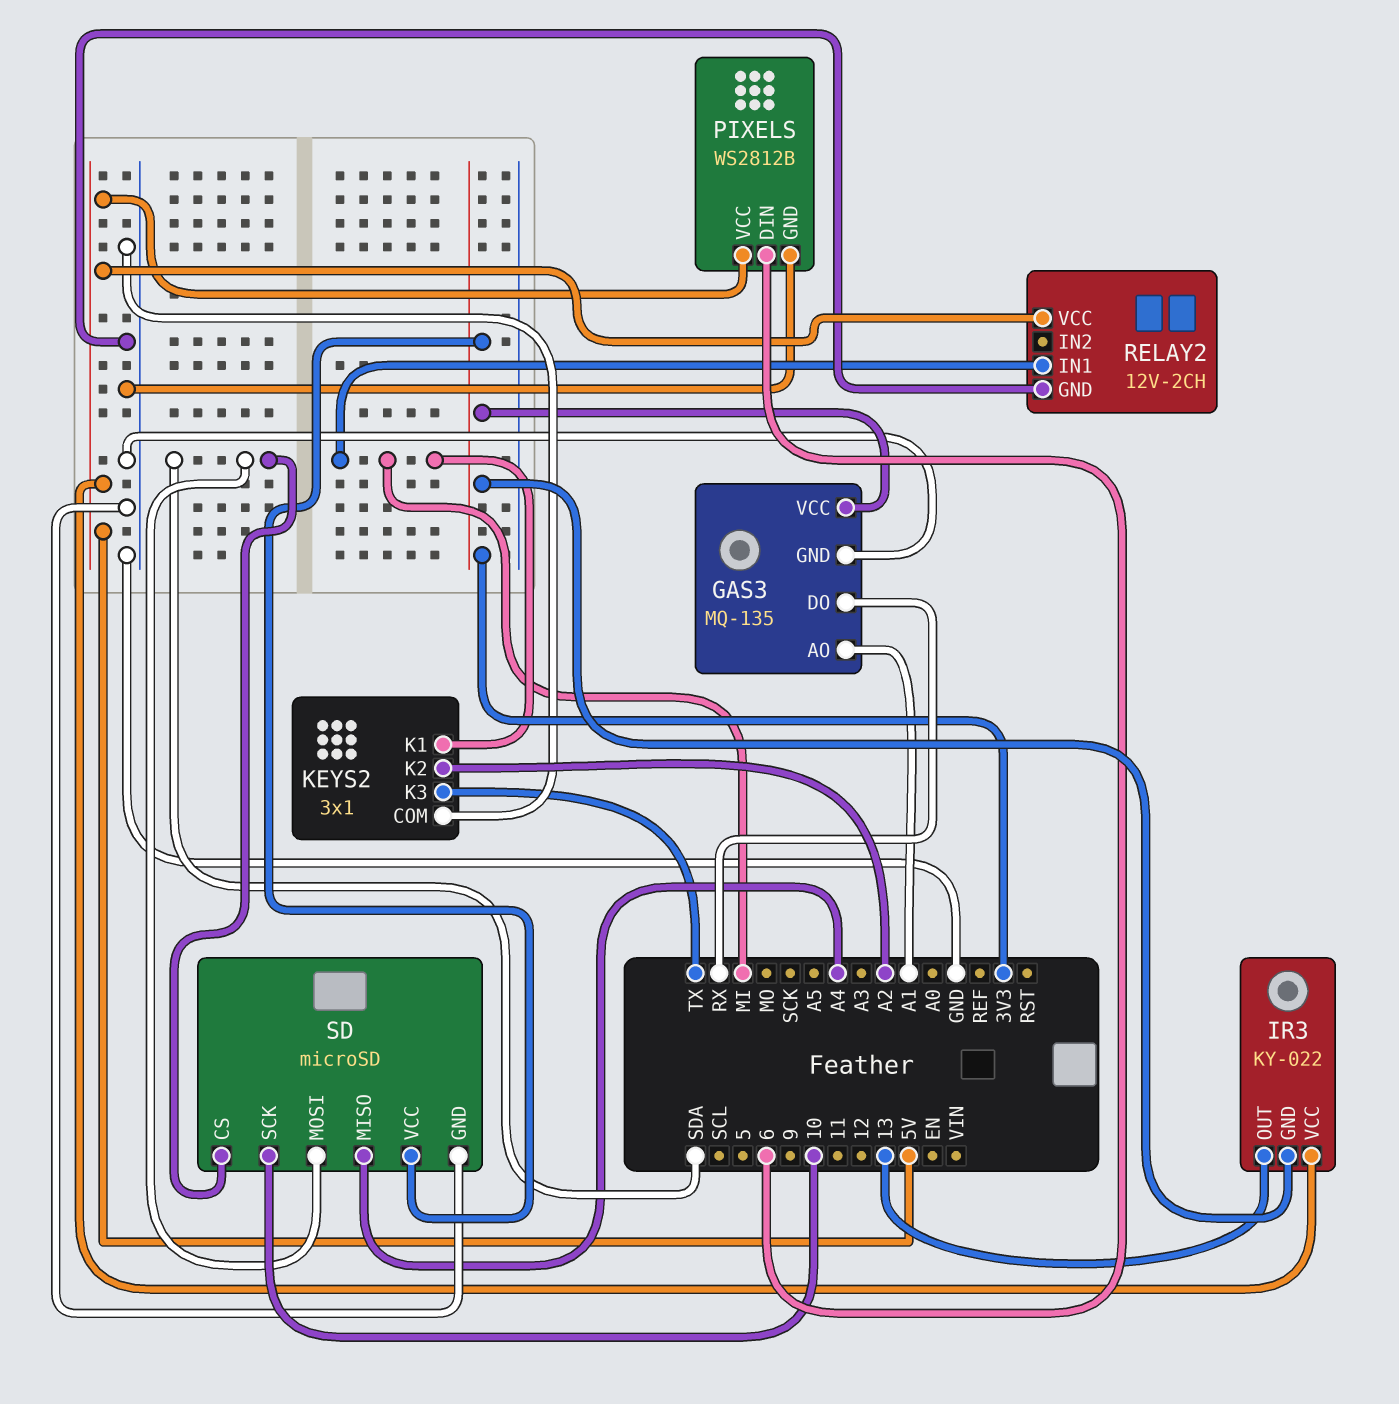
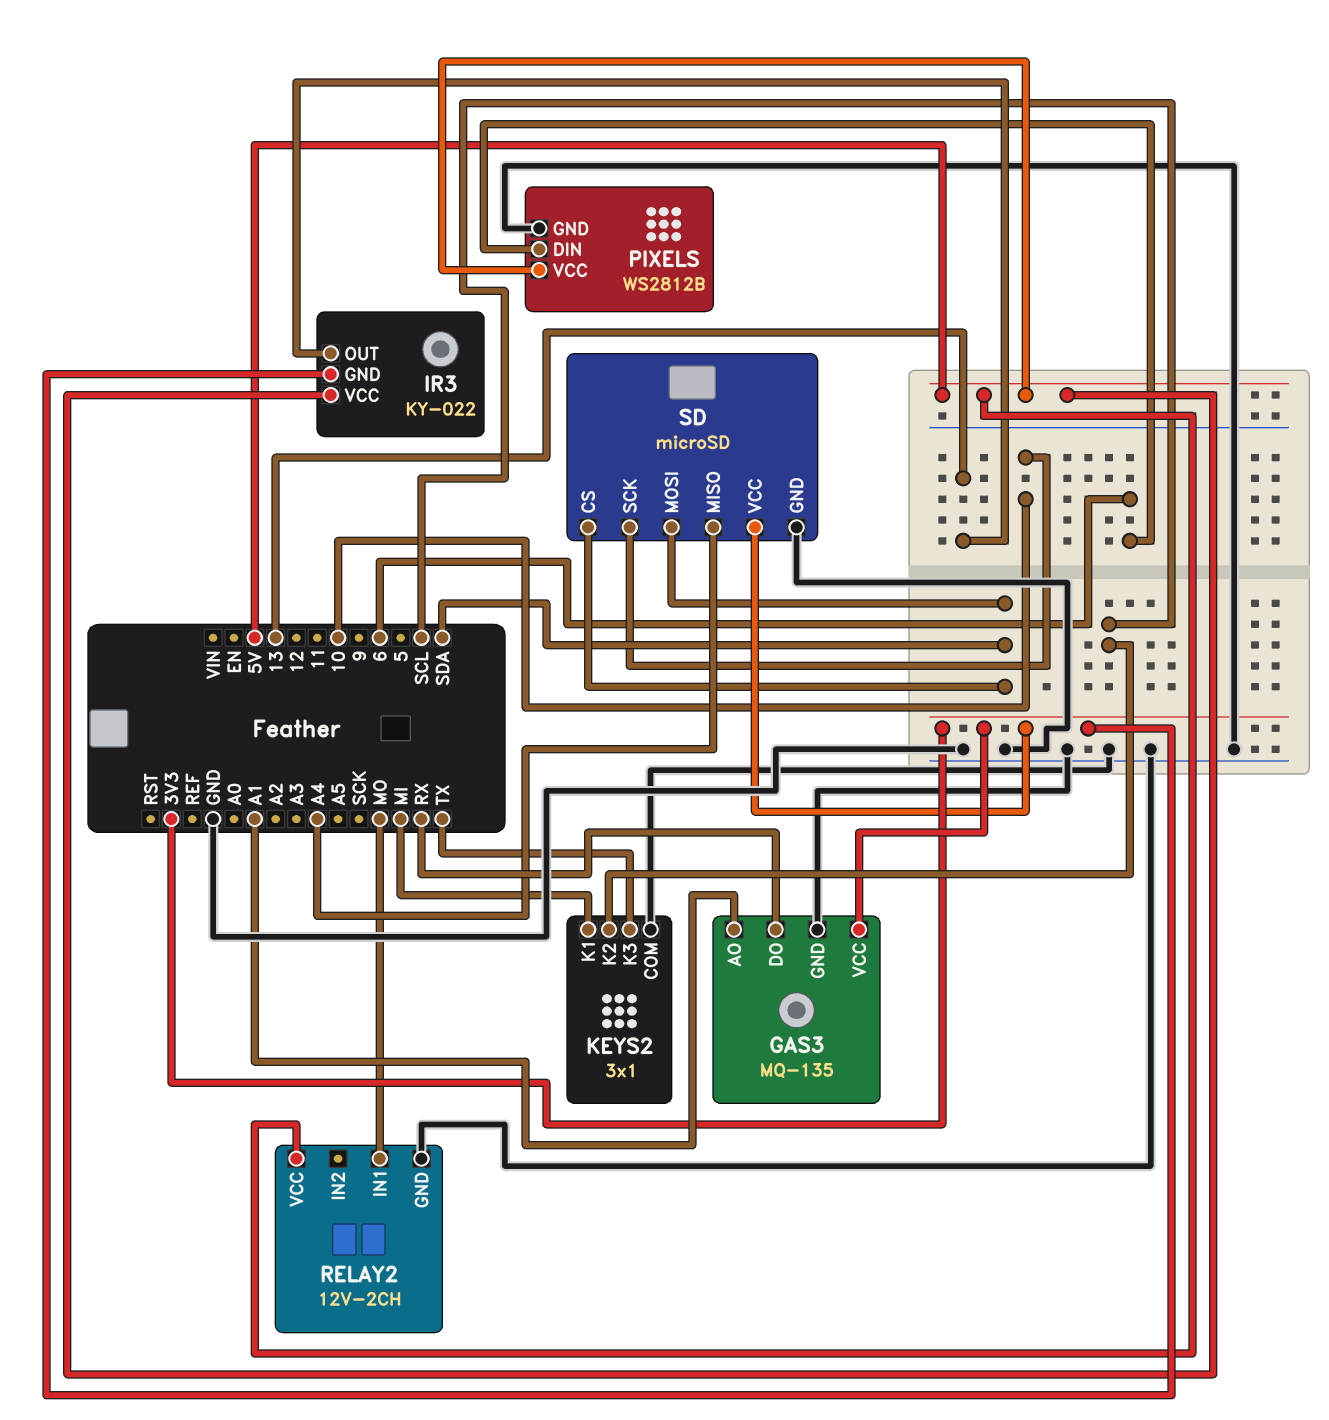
KEYS2 pin K2: A2 -> SCL
RELAY2 pin IN1: MI -> MO

